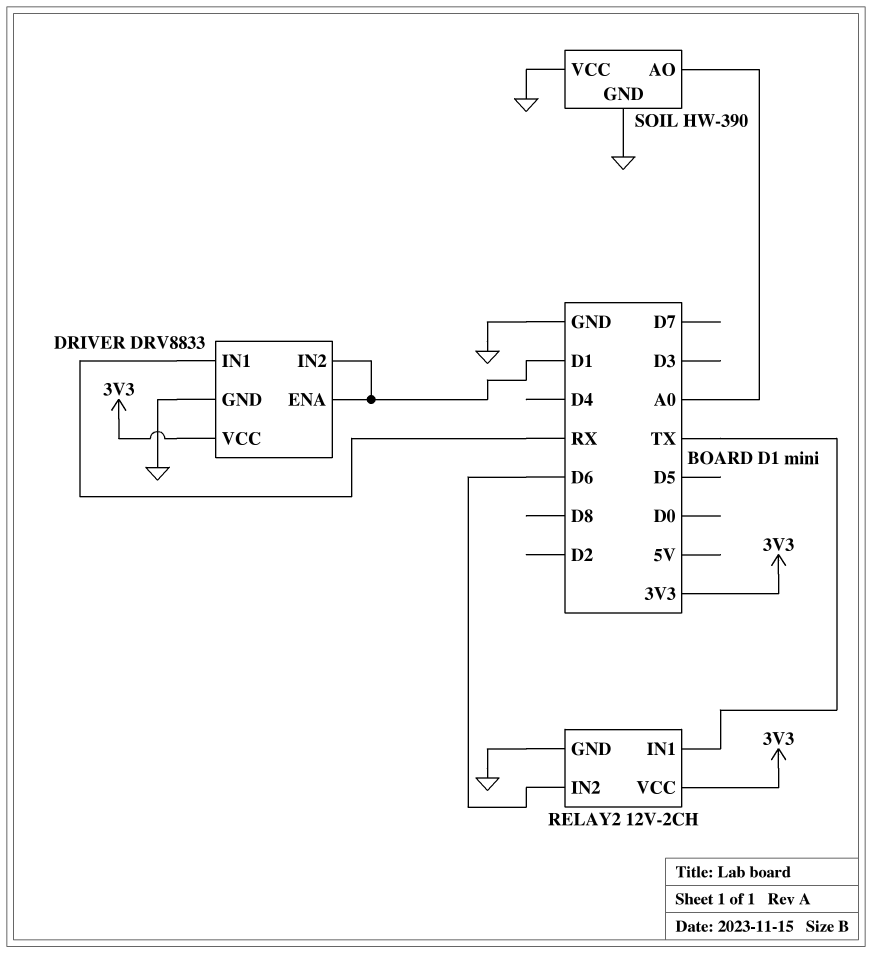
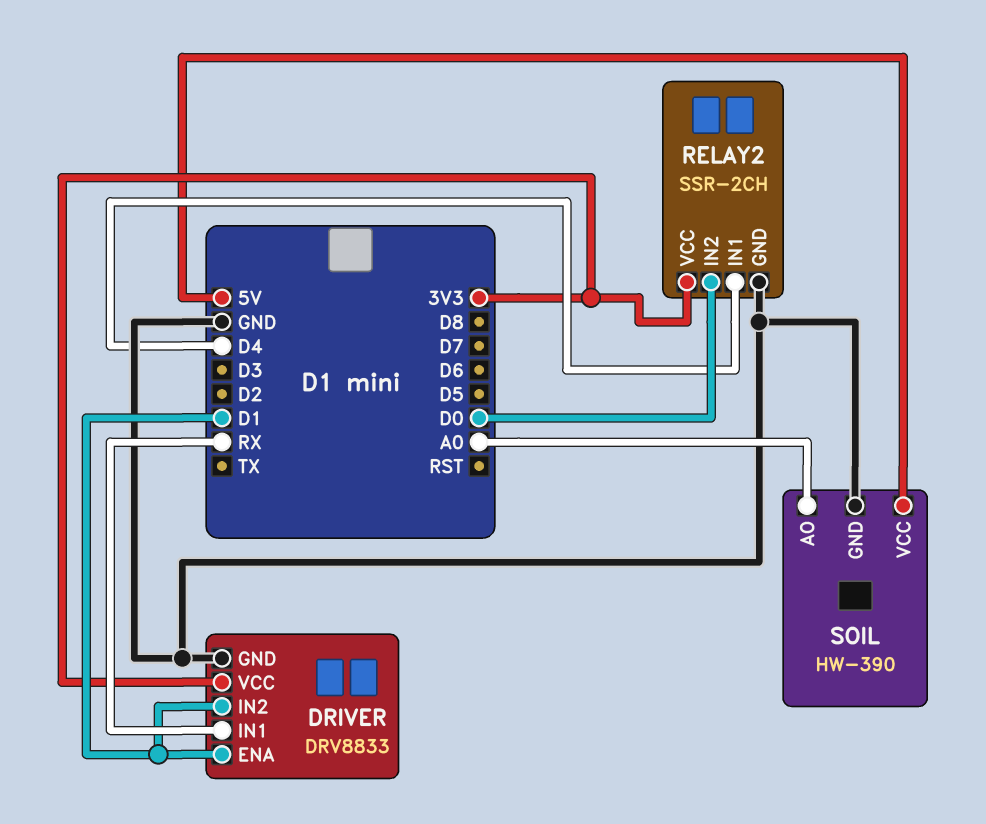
RELAY2: 12V-2CH -> SSR-2CH
RELAY2 pin IN1: TX -> D4
RELAY2 pin IN2: D6 -> D0
SOIL pin VCC: GND -> 5V

